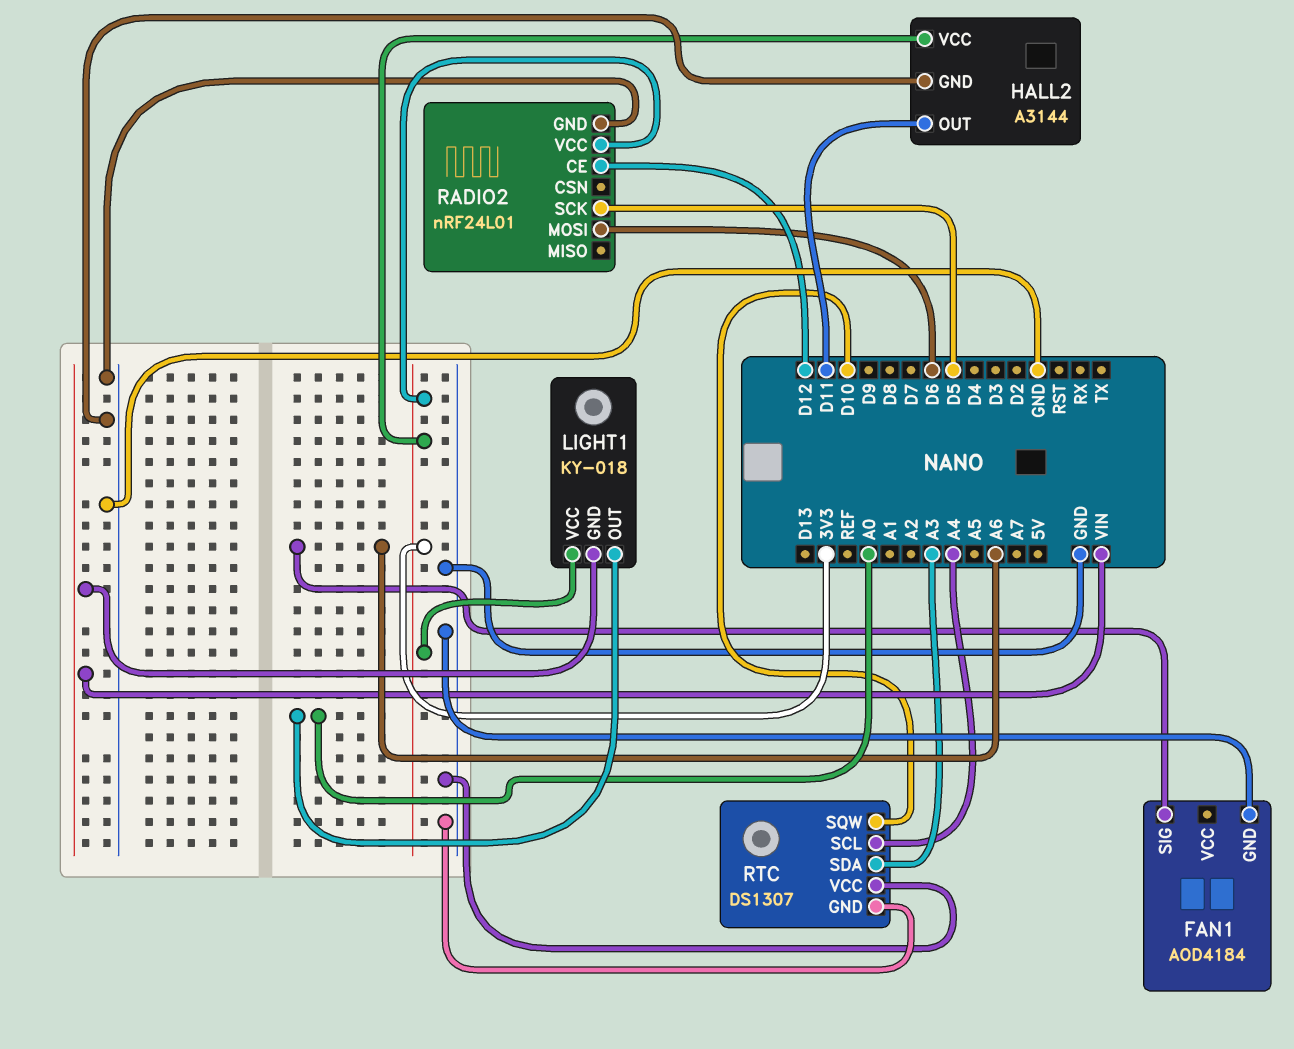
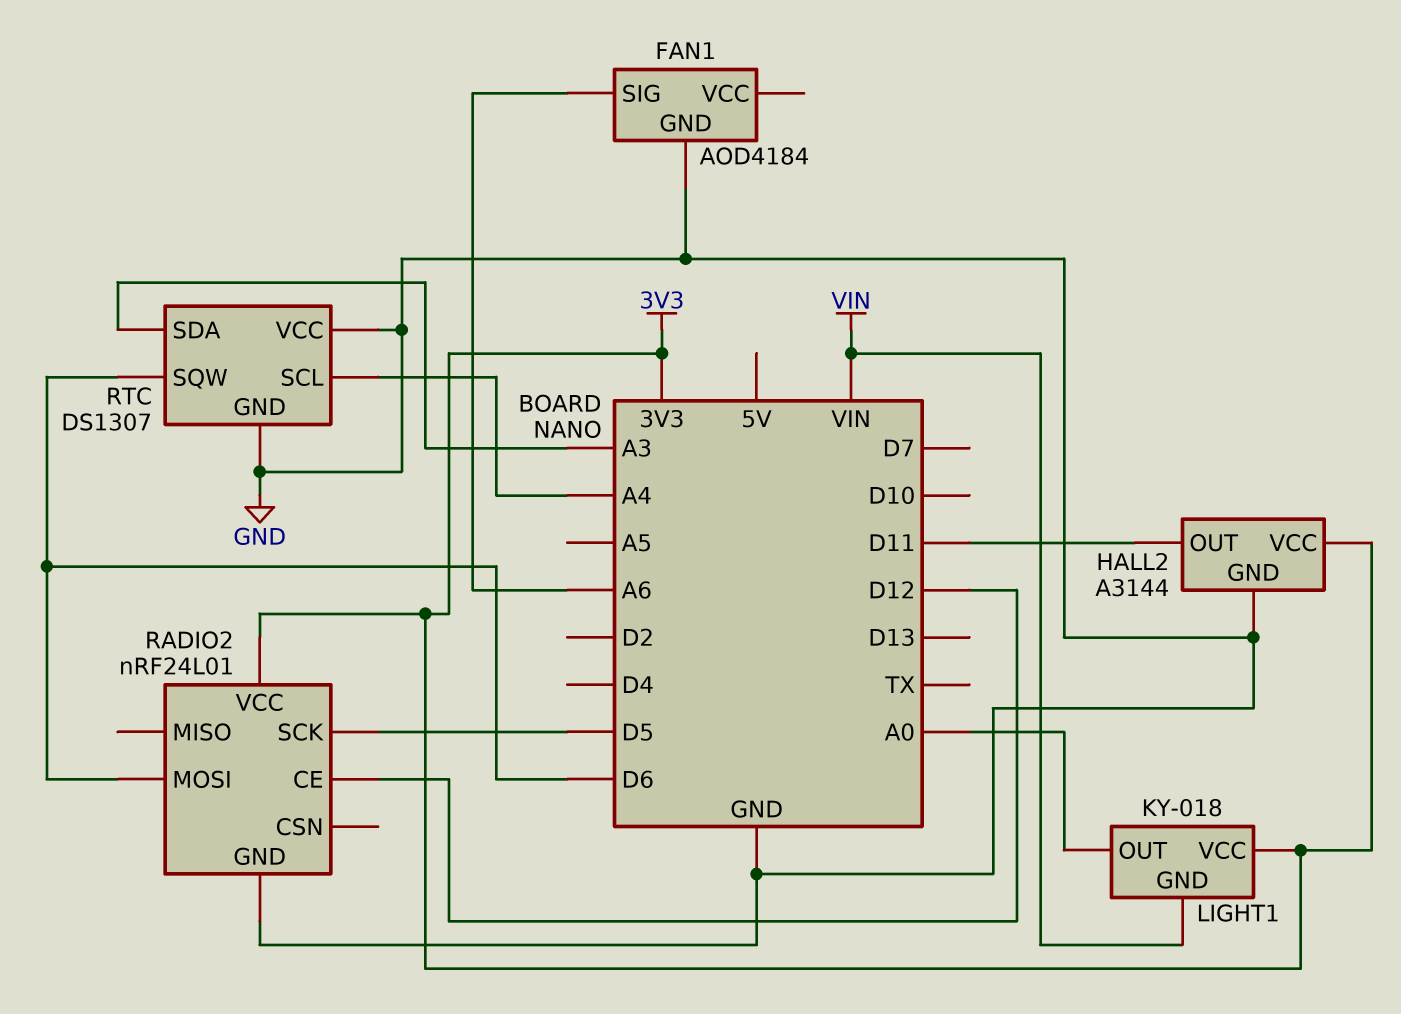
RTC pin SQW: D10 -> D6

